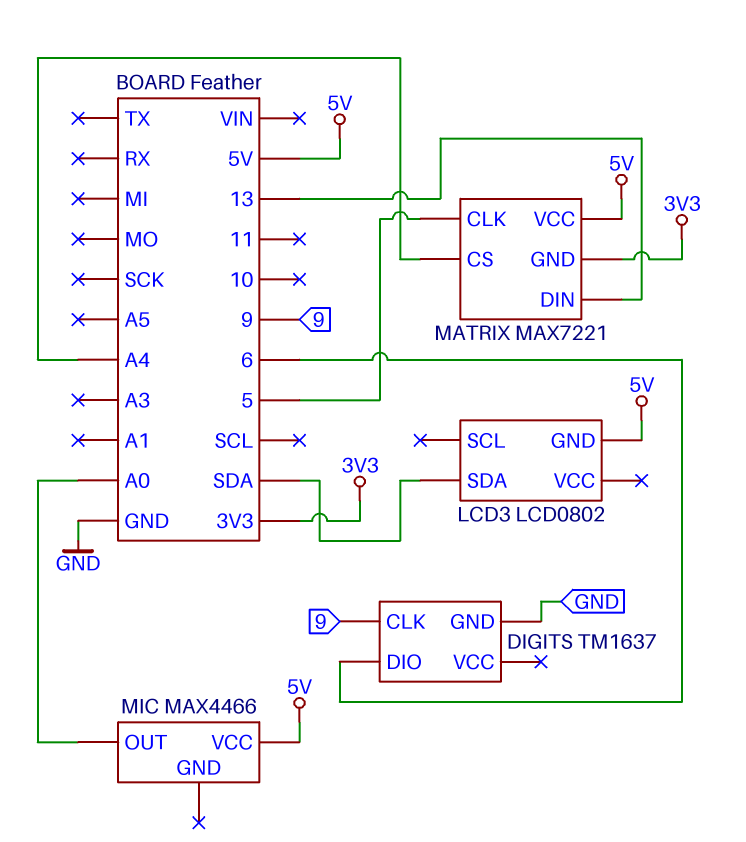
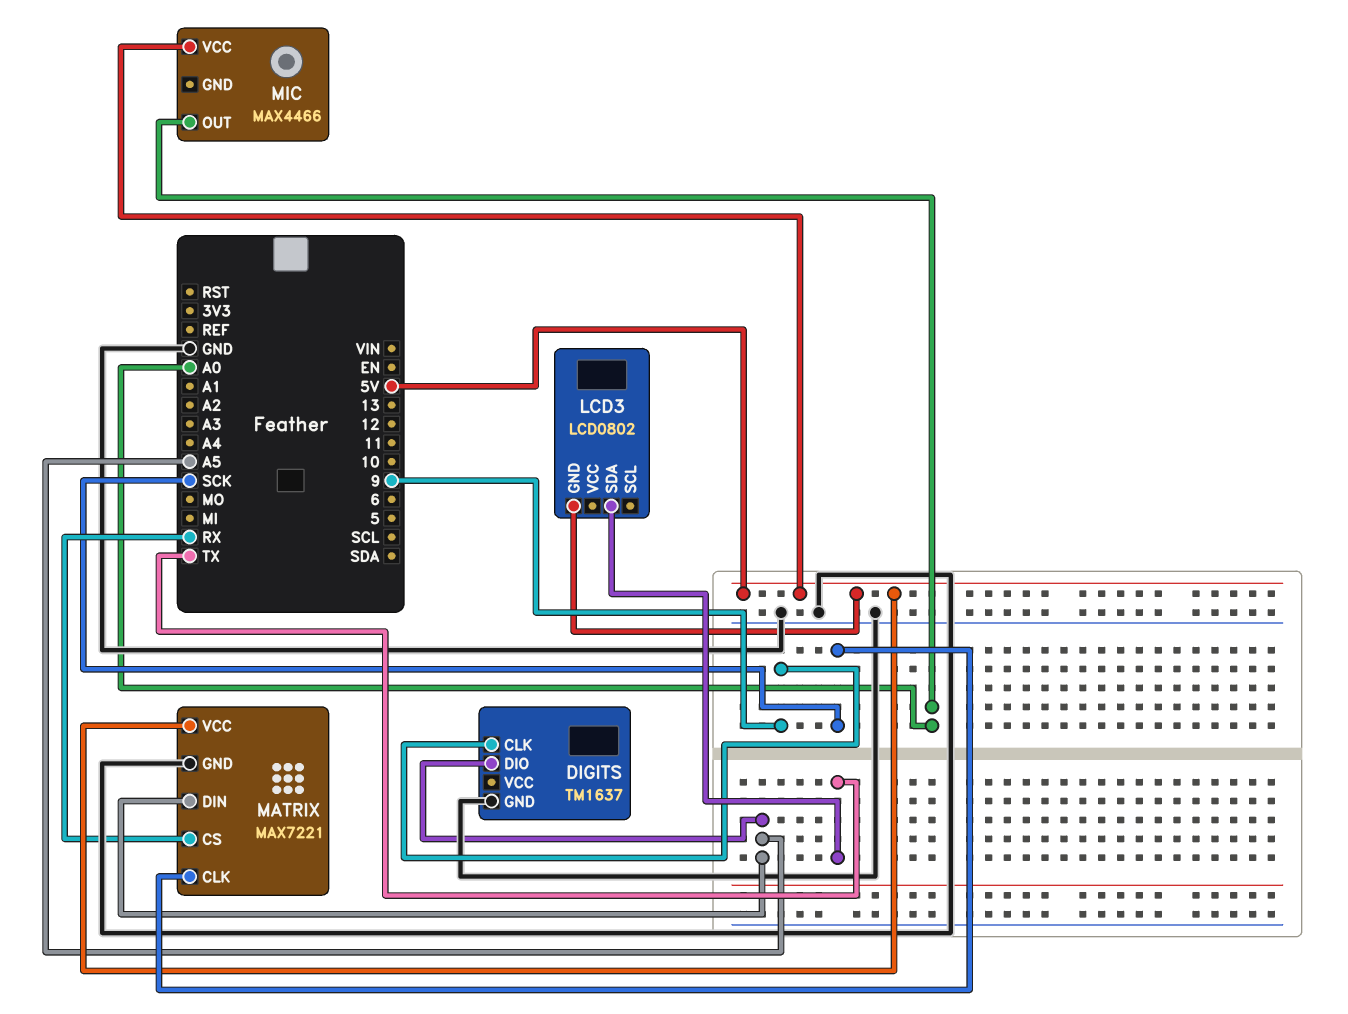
DIGITS pin DIO: 6 -> A5
LCD3 pin SDA: SDA -> TX
MATRIX pin CLK: 5 -> SCK
MATRIX pin CS: A4 -> RX
MATRIX pin DIN: 13 -> A5
MATRIX pin GND: 3V3 -> GND

